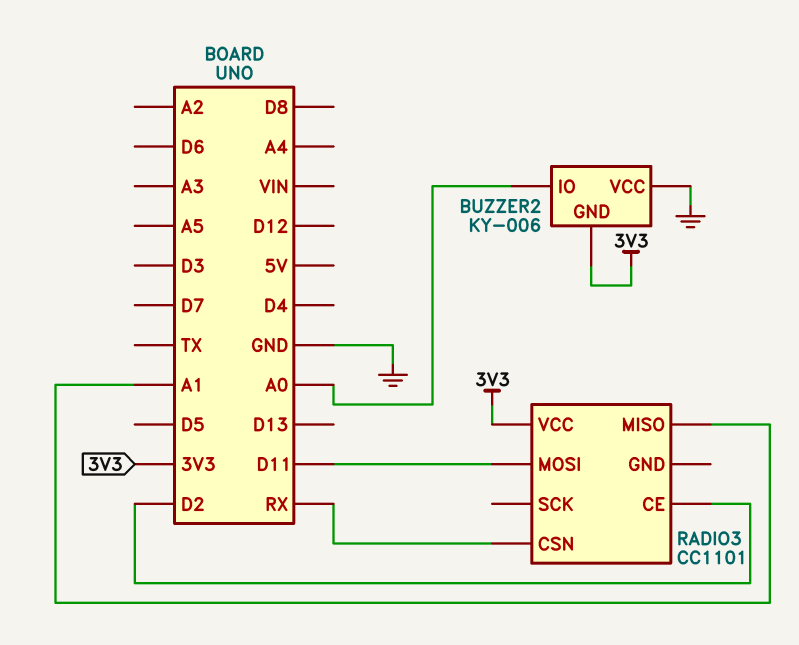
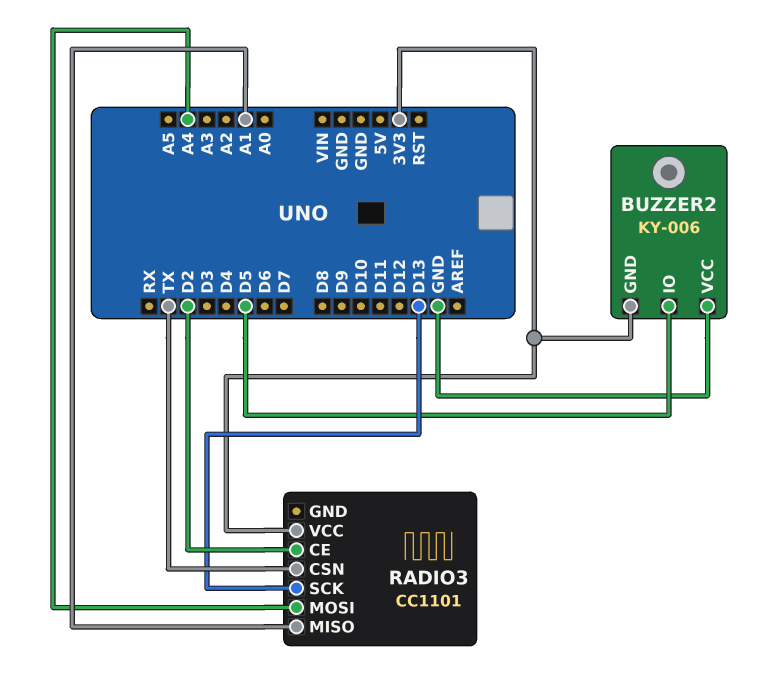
BUZZER2 pin IO: A0 -> D5
RADIO3 pin CSN: RX -> TX
RADIO3 pin MOSI: D11 -> A4
RADIO3 pin SCK: none -> D13

